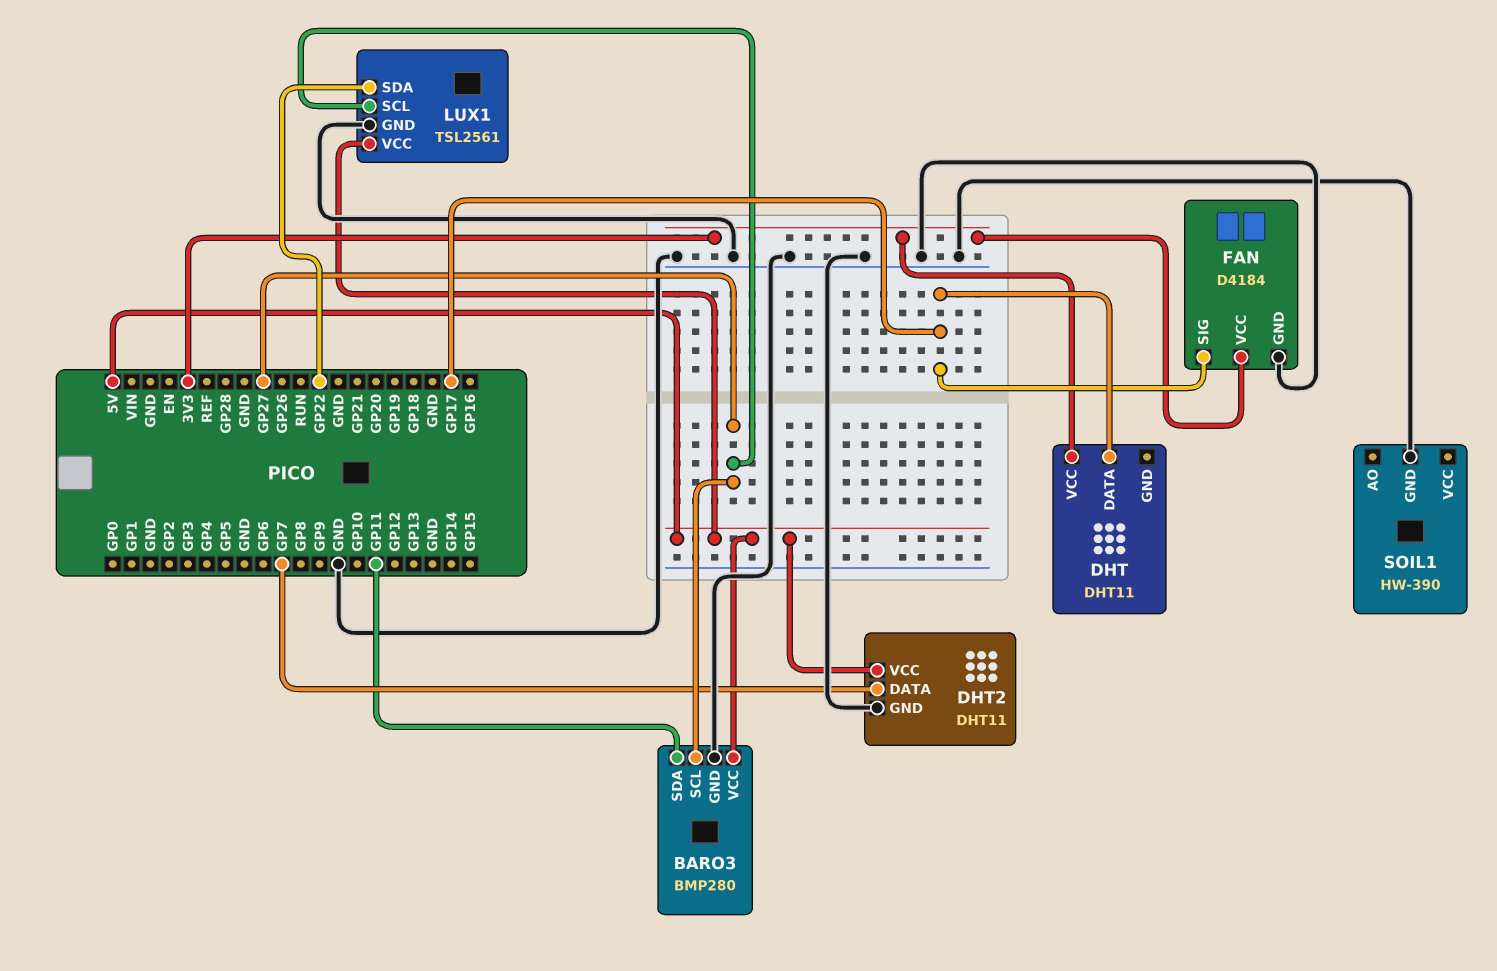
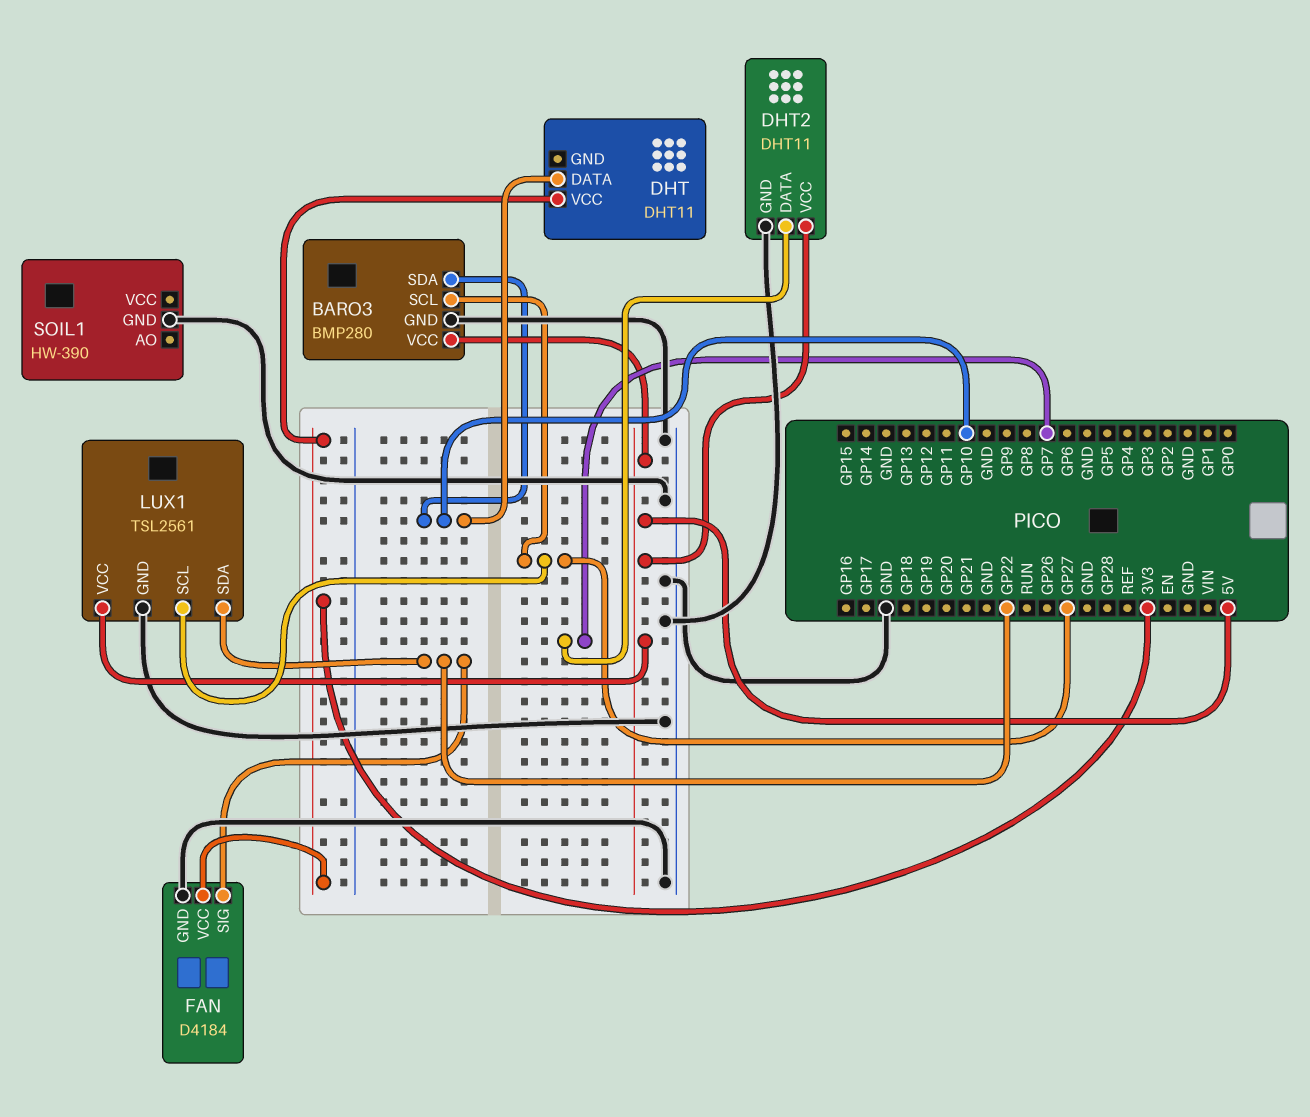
BARO3 pin SDA: GP11 -> GP10
DHT pin DATA: GP17 -> GP10
FAN pin SIG: GP17 -> GP22

